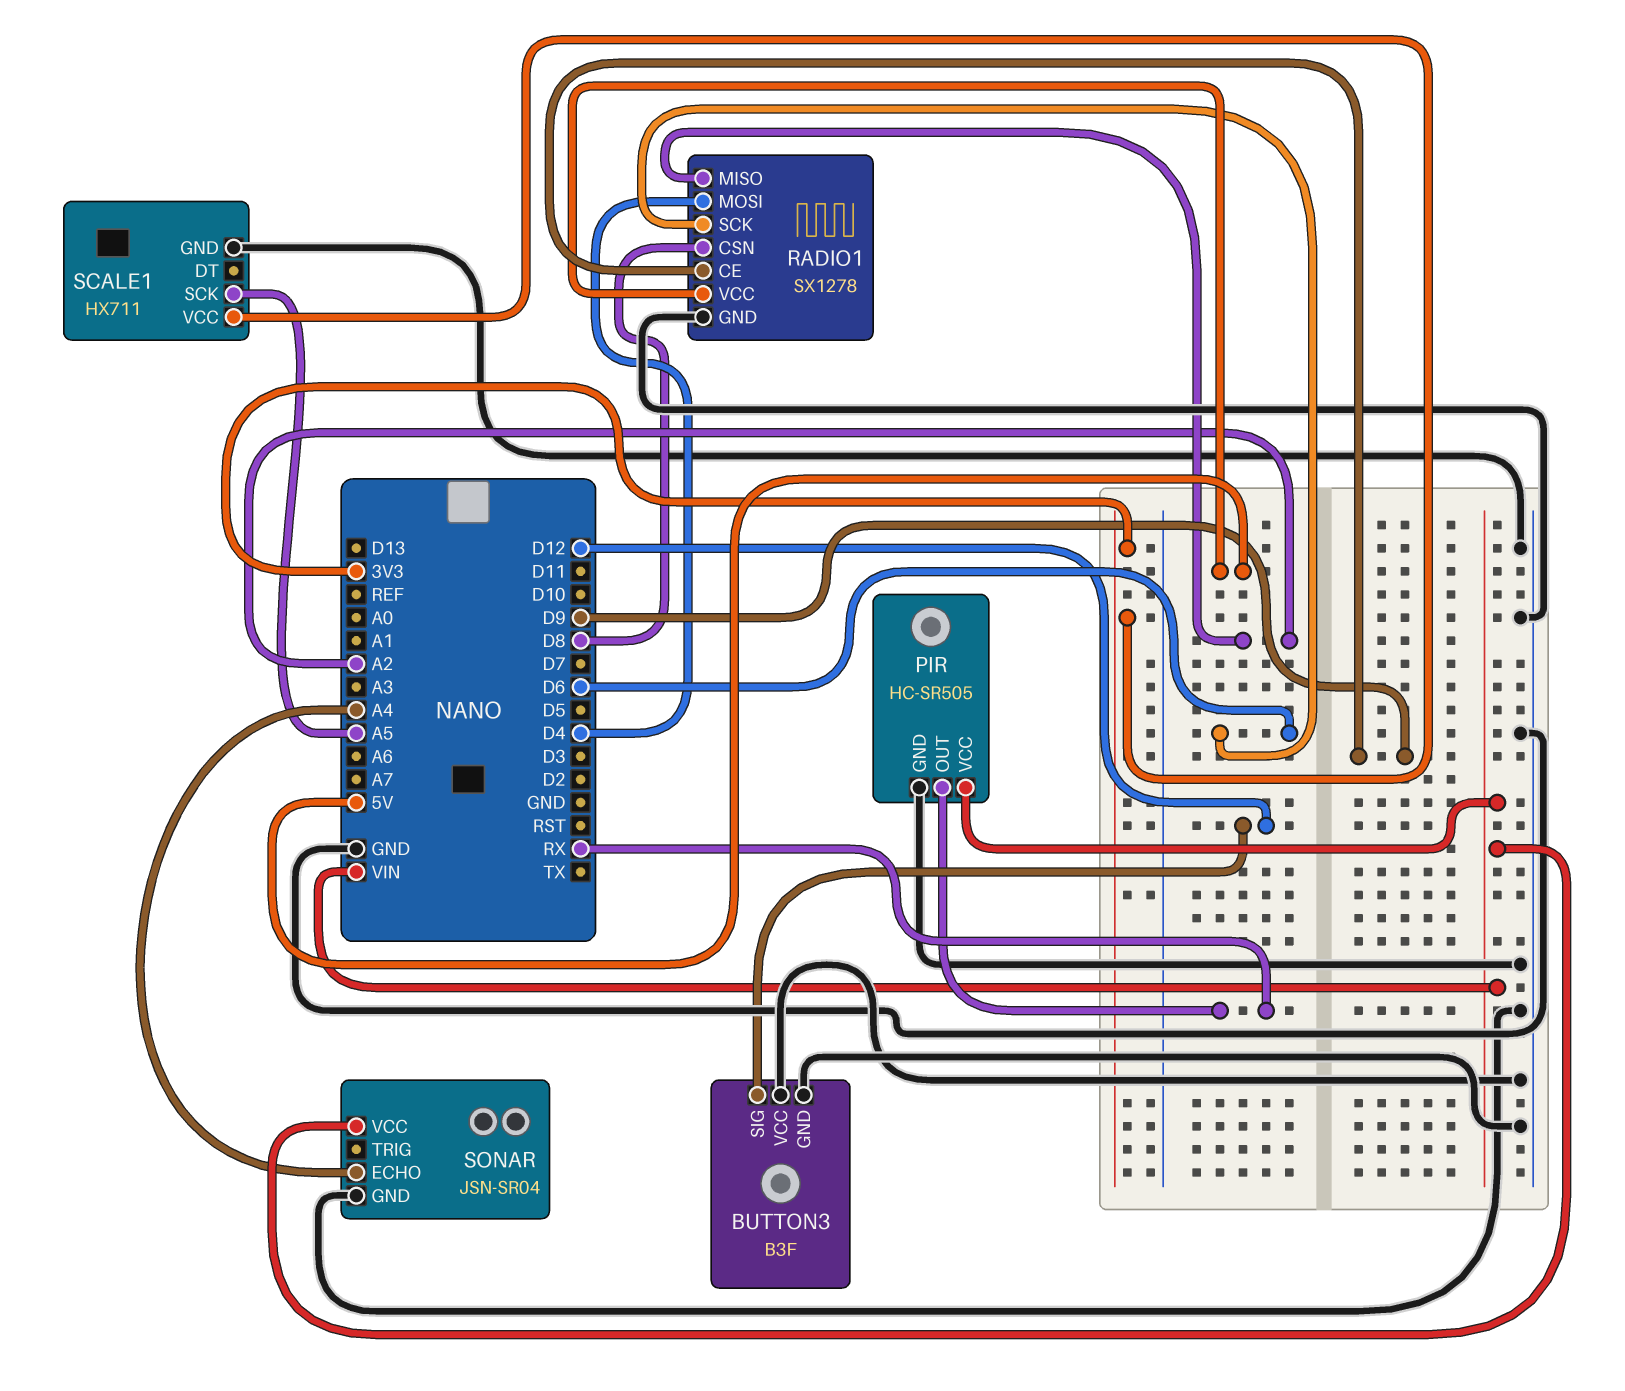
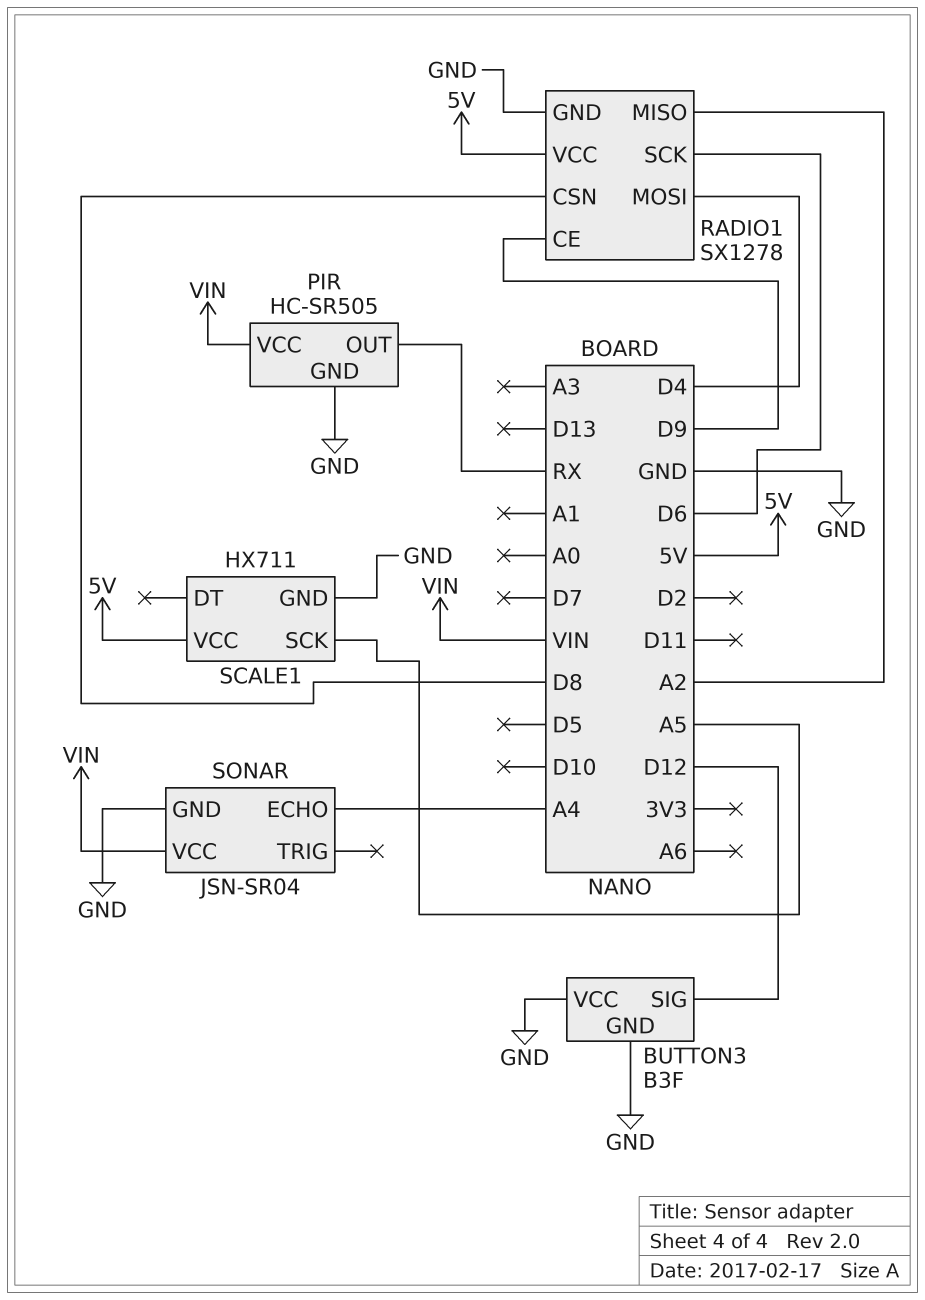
SCALE1 pin VCC: 3V3 -> 5V

